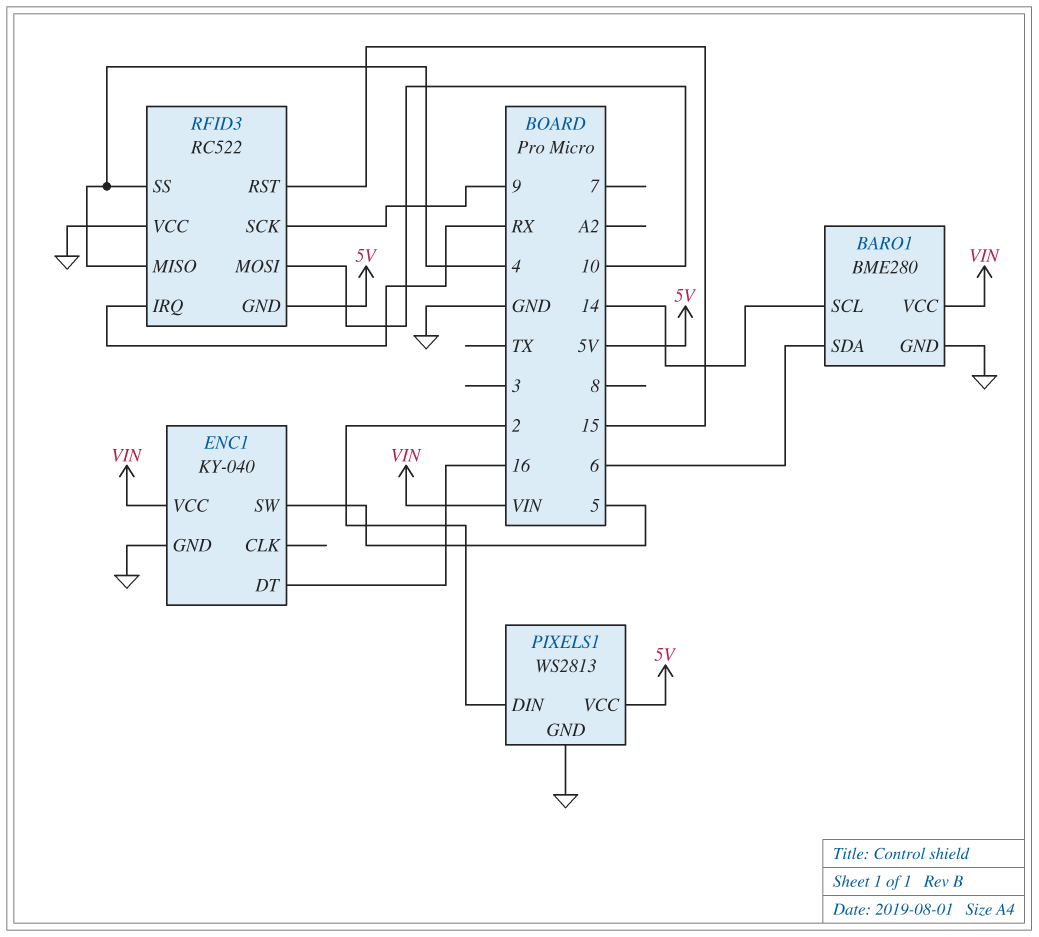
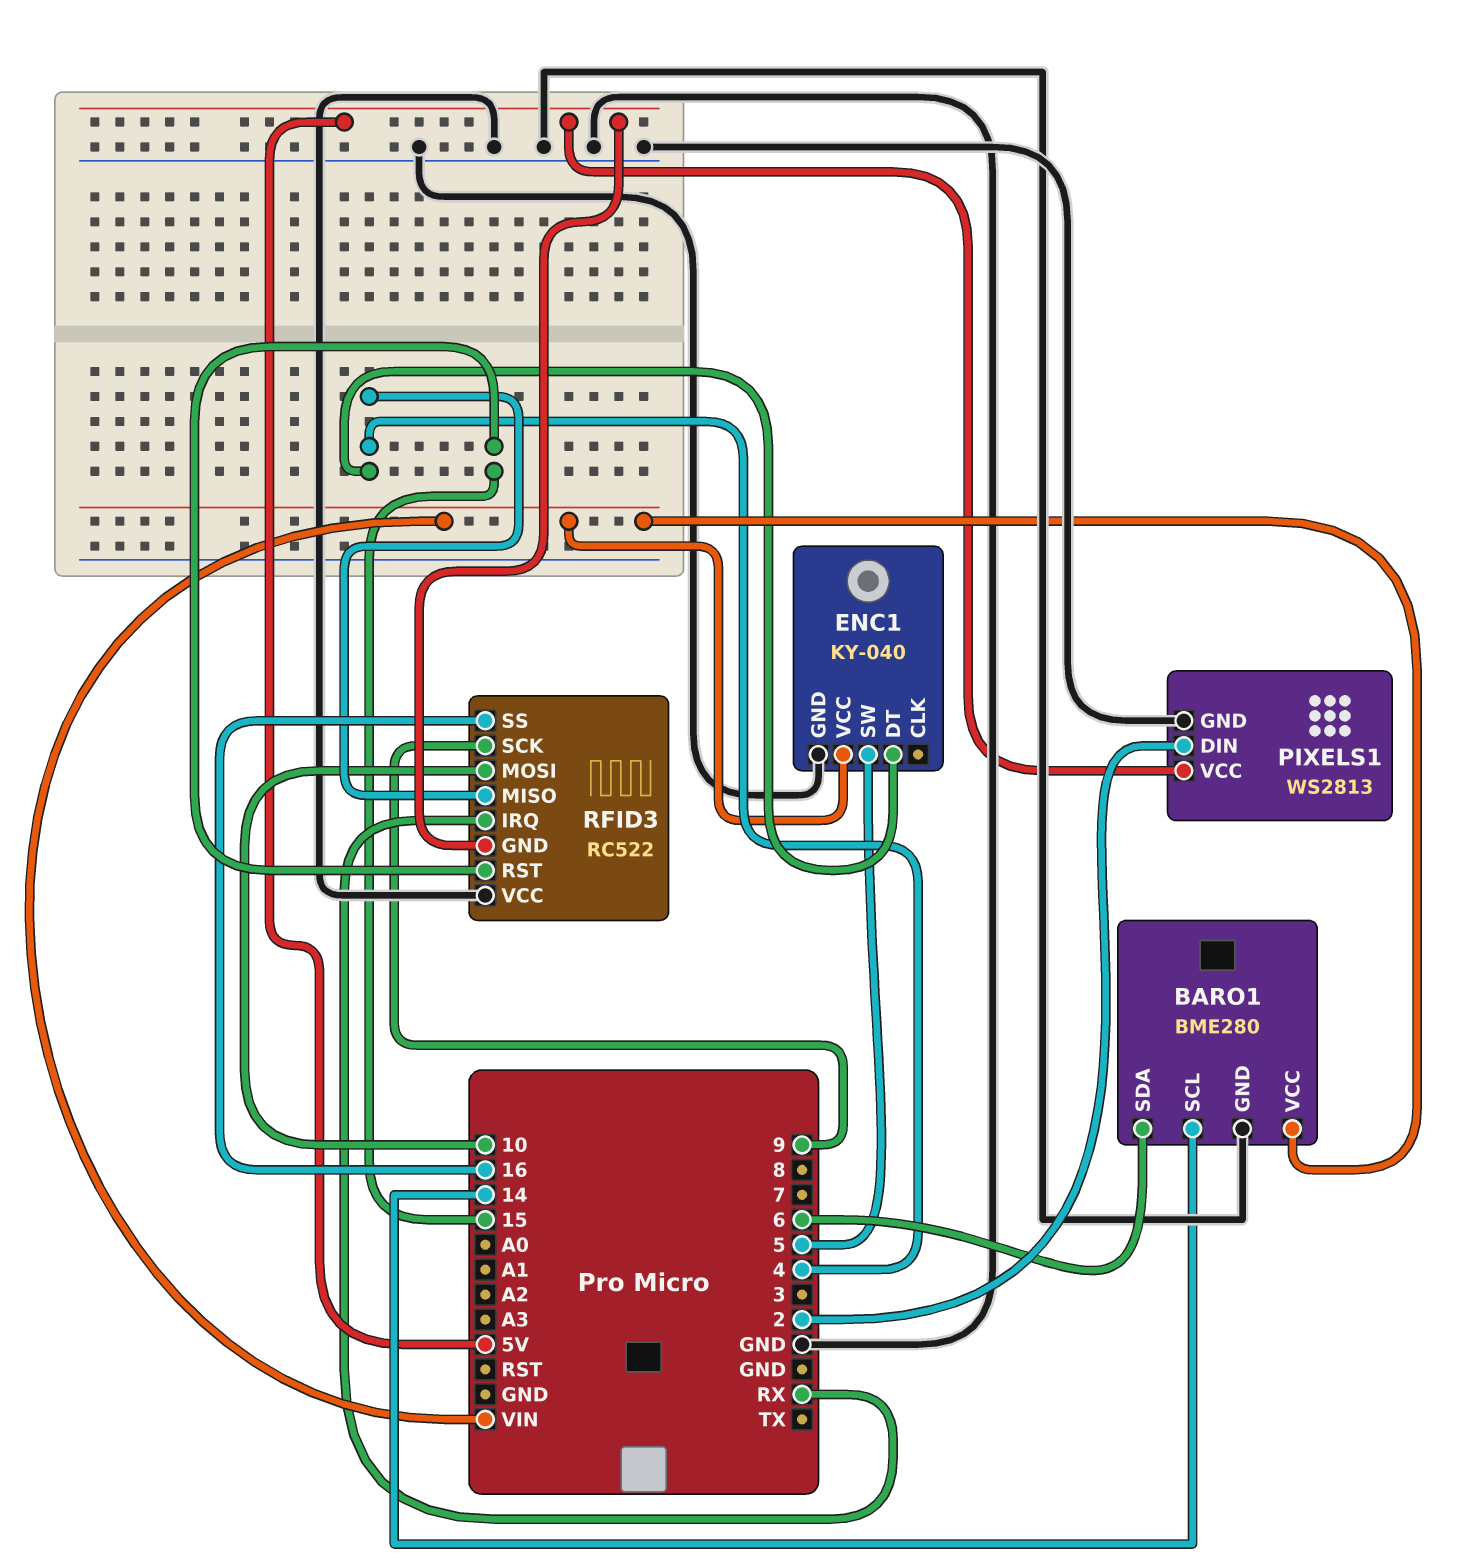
ENC1 pin DT: 16 -> 4
RFID3 pin SS: 4 -> 16

